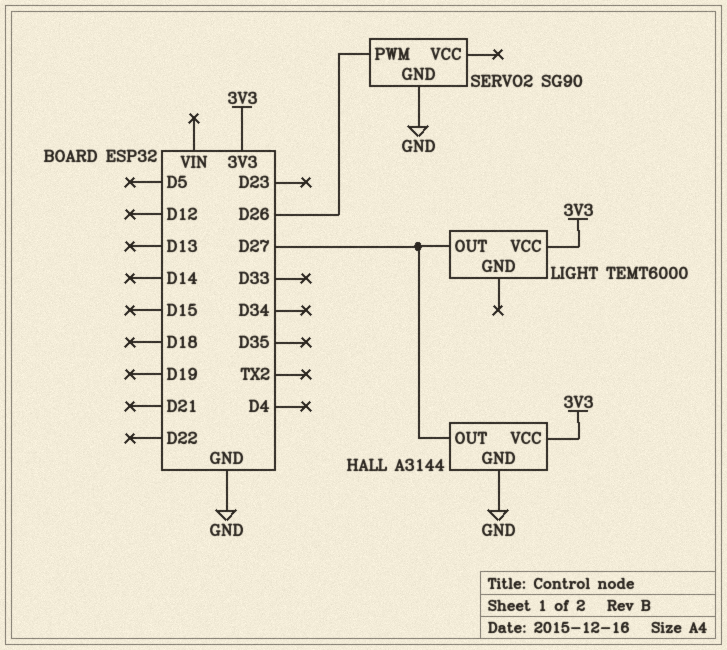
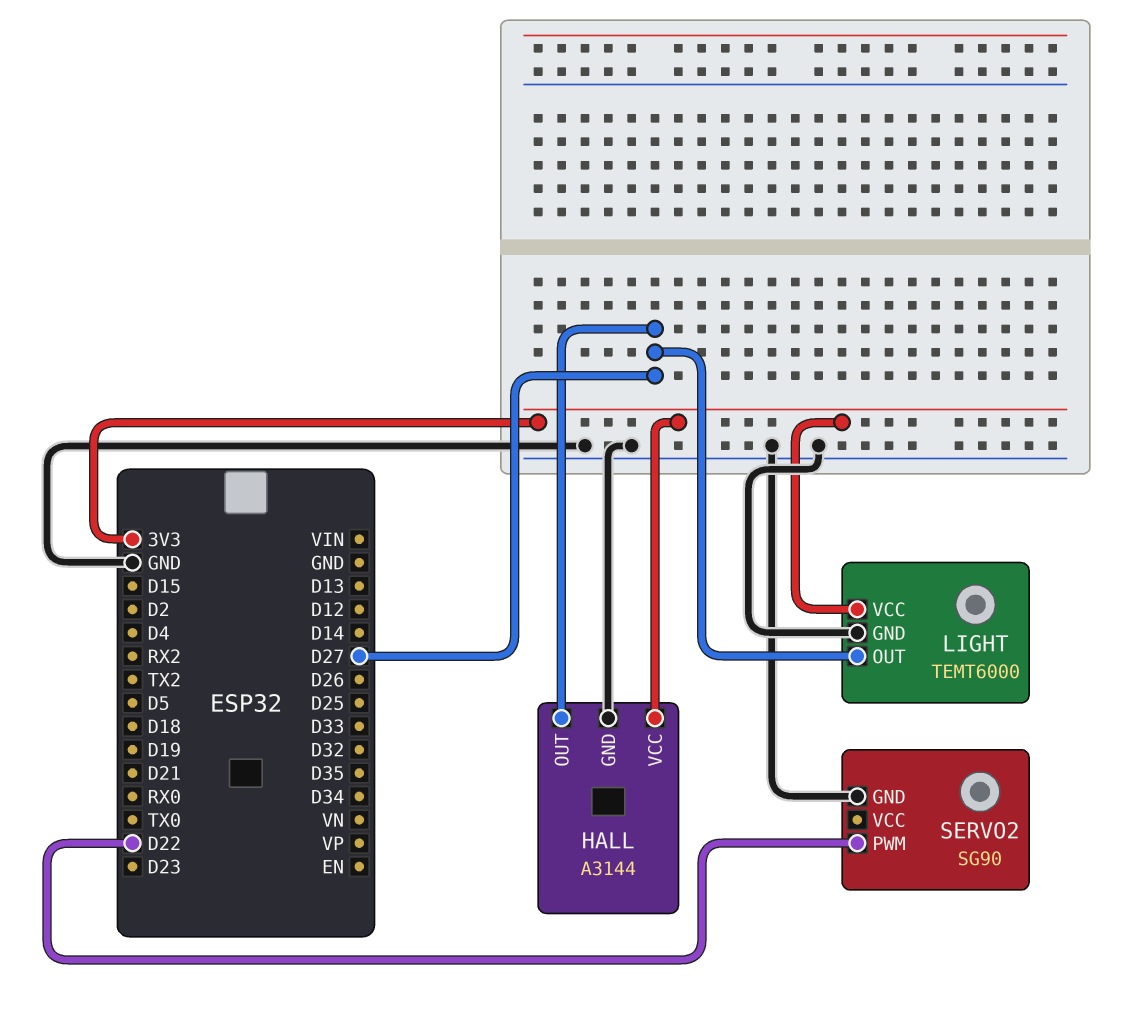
LIGHT pin GND: none -> GND
SERVO2 pin PWM: D26 -> D22

